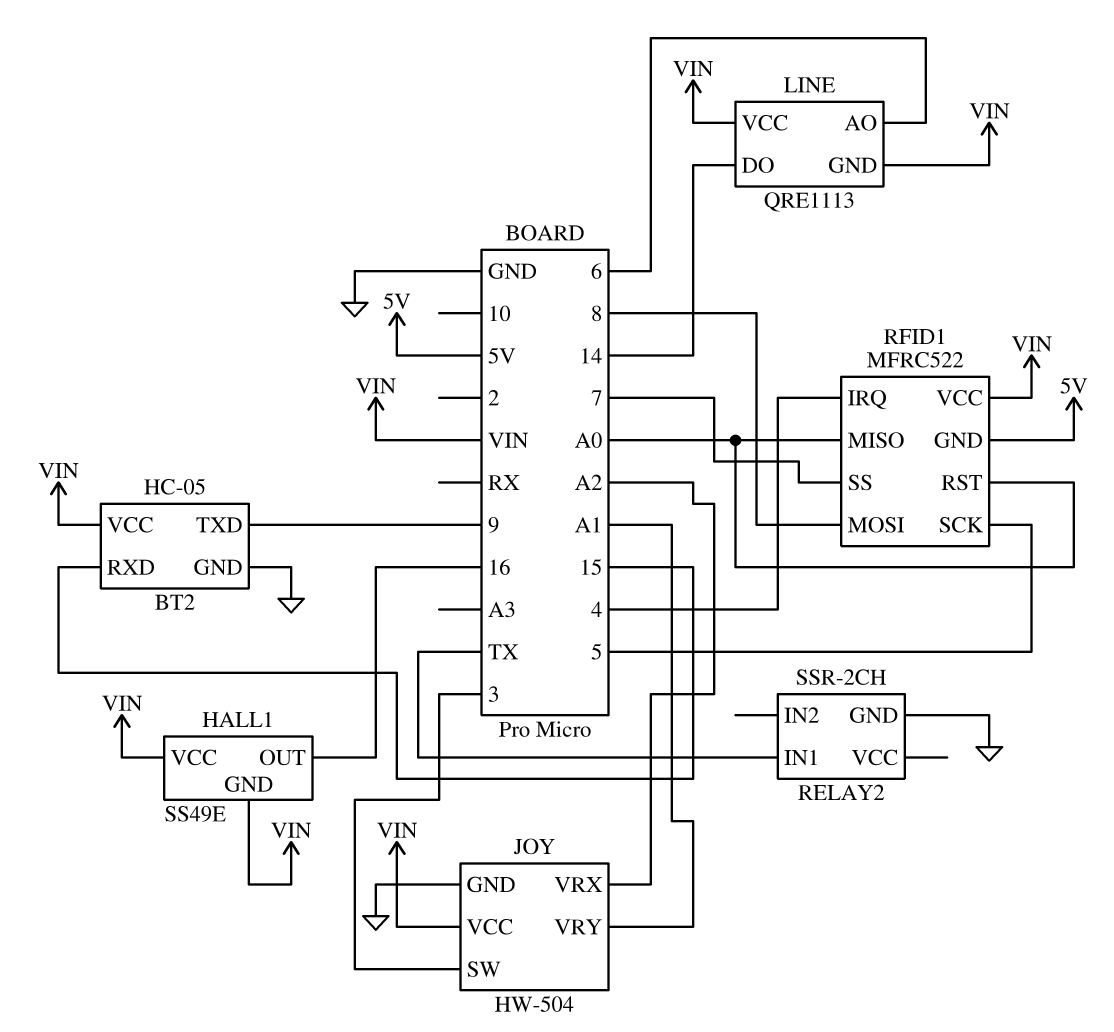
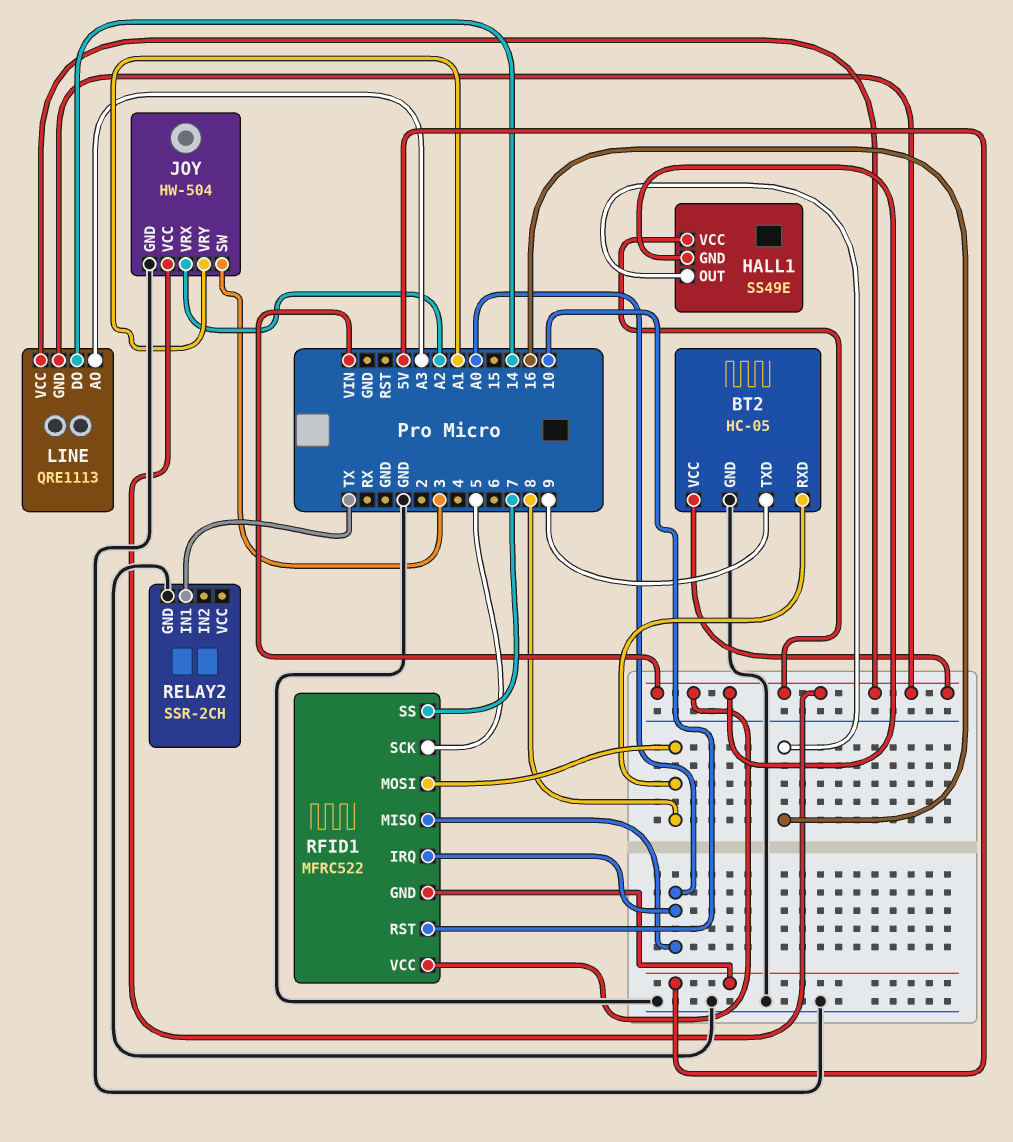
BT2 pin RXD: 15 -> 8
LINE pin AO: 6 -> A3
RFID1 pin IRQ: 4 -> A0
RFID1 pin RST: A0 -> 10

